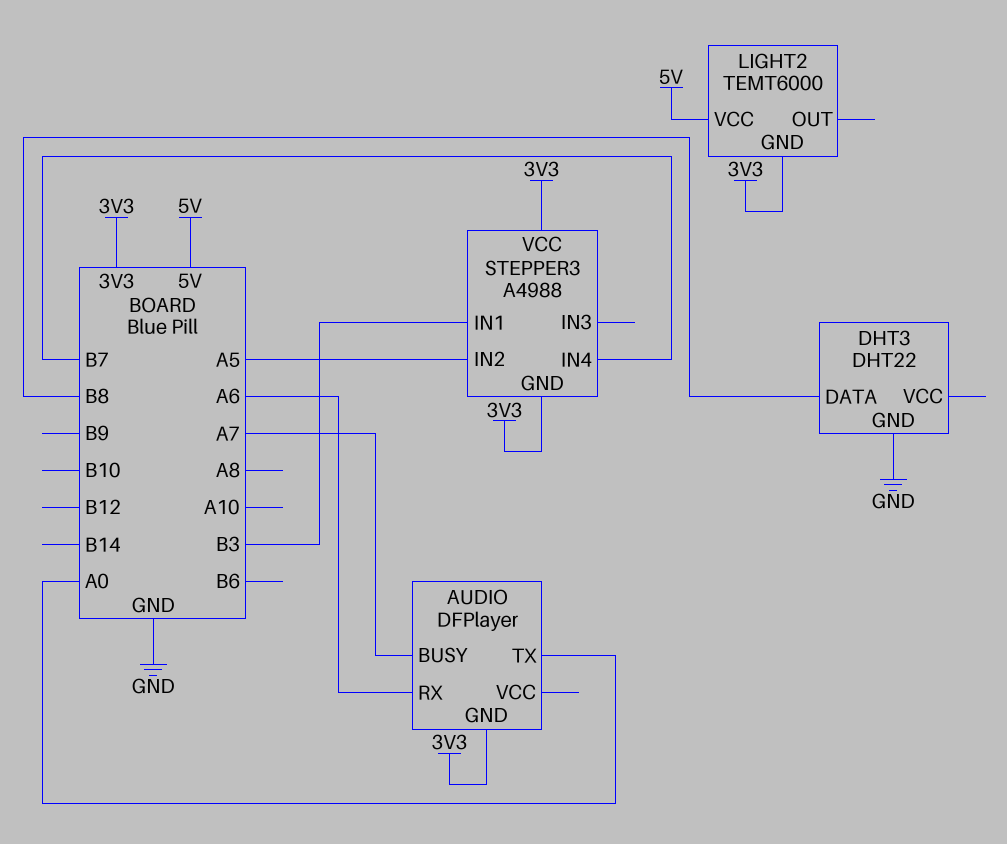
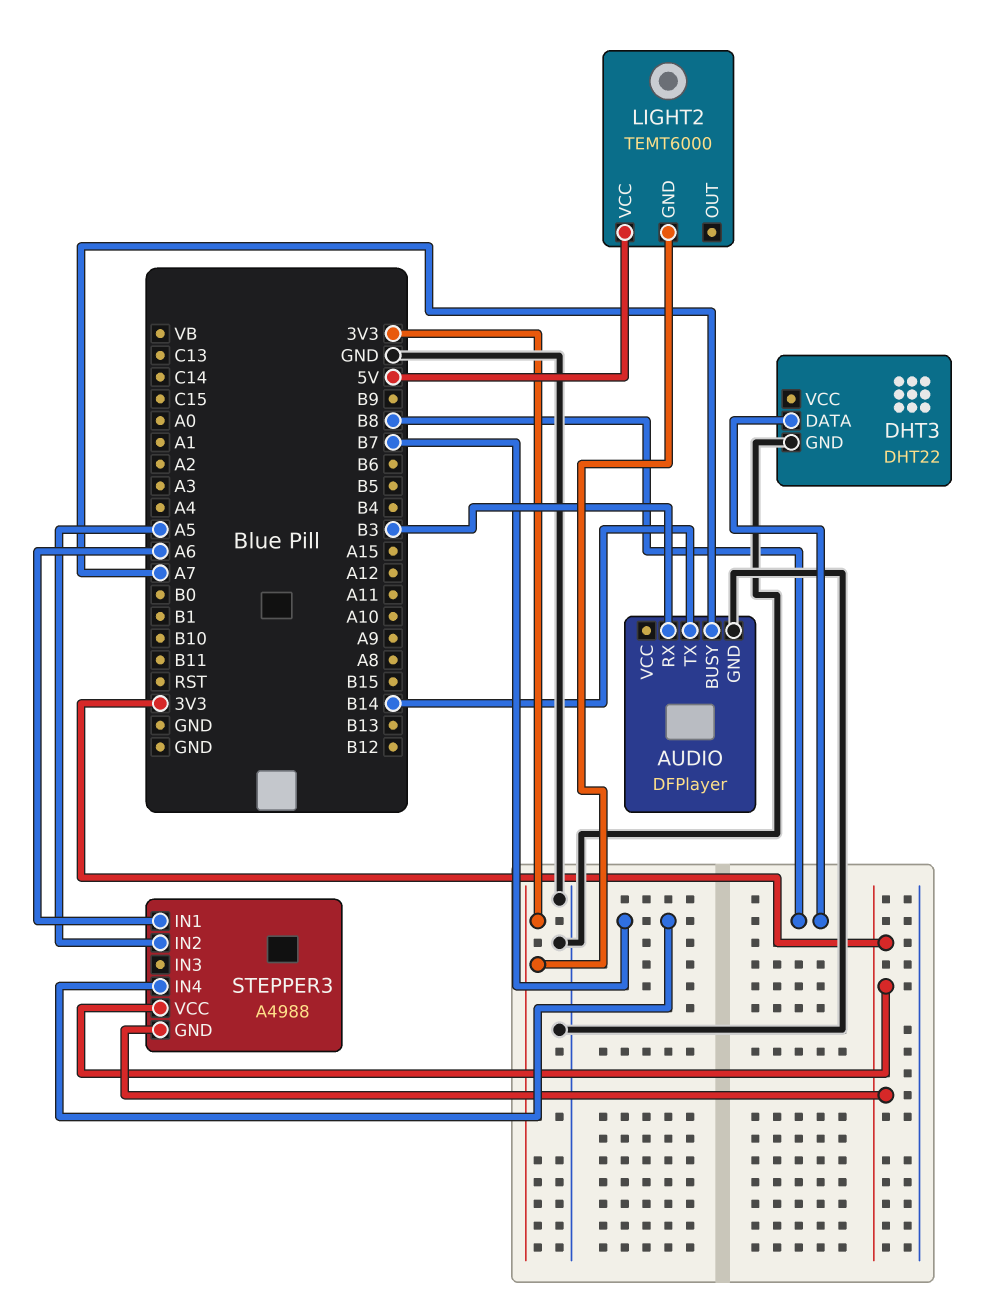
AUDIO pin GND: 3V3 -> GND
AUDIO pin RX: A6 -> B3
AUDIO pin TX: A0 -> B14
STEPPER3 pin IN1: B3 -> A6

